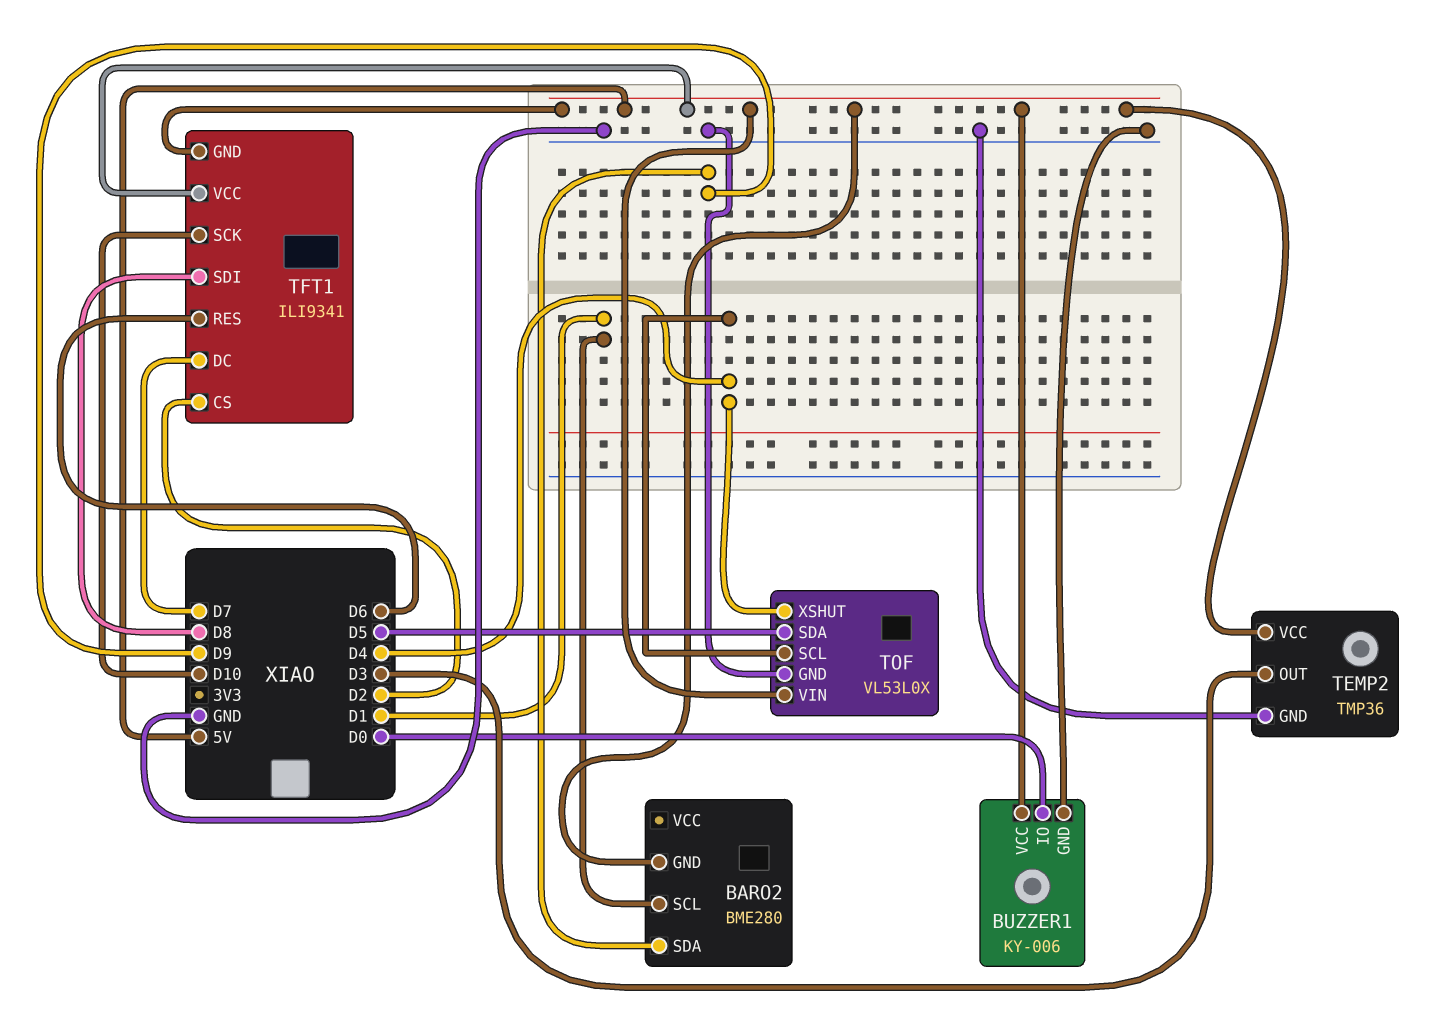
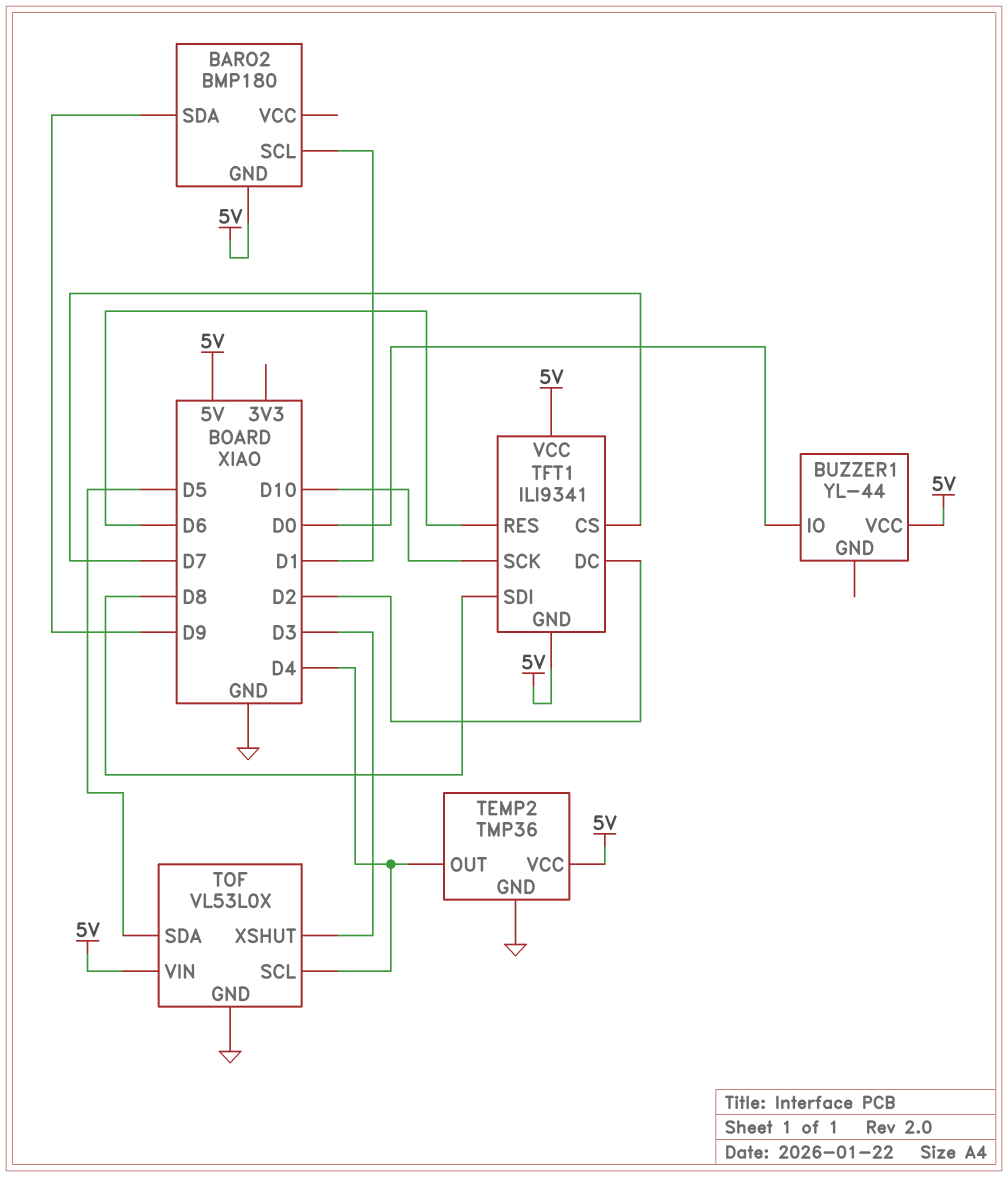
BARO2: BME280 -> BMP180
BUZZER1: KY-006 -> YL-44
BUZZER1 pin GND: GND -> none
TEMP2 pin OUT: D3 -> D4
TFT1 pin CS: D2 -> D7
TFT1 pin DC: D7 -> D2
TOF pin XSHUT: D4 -> D3

